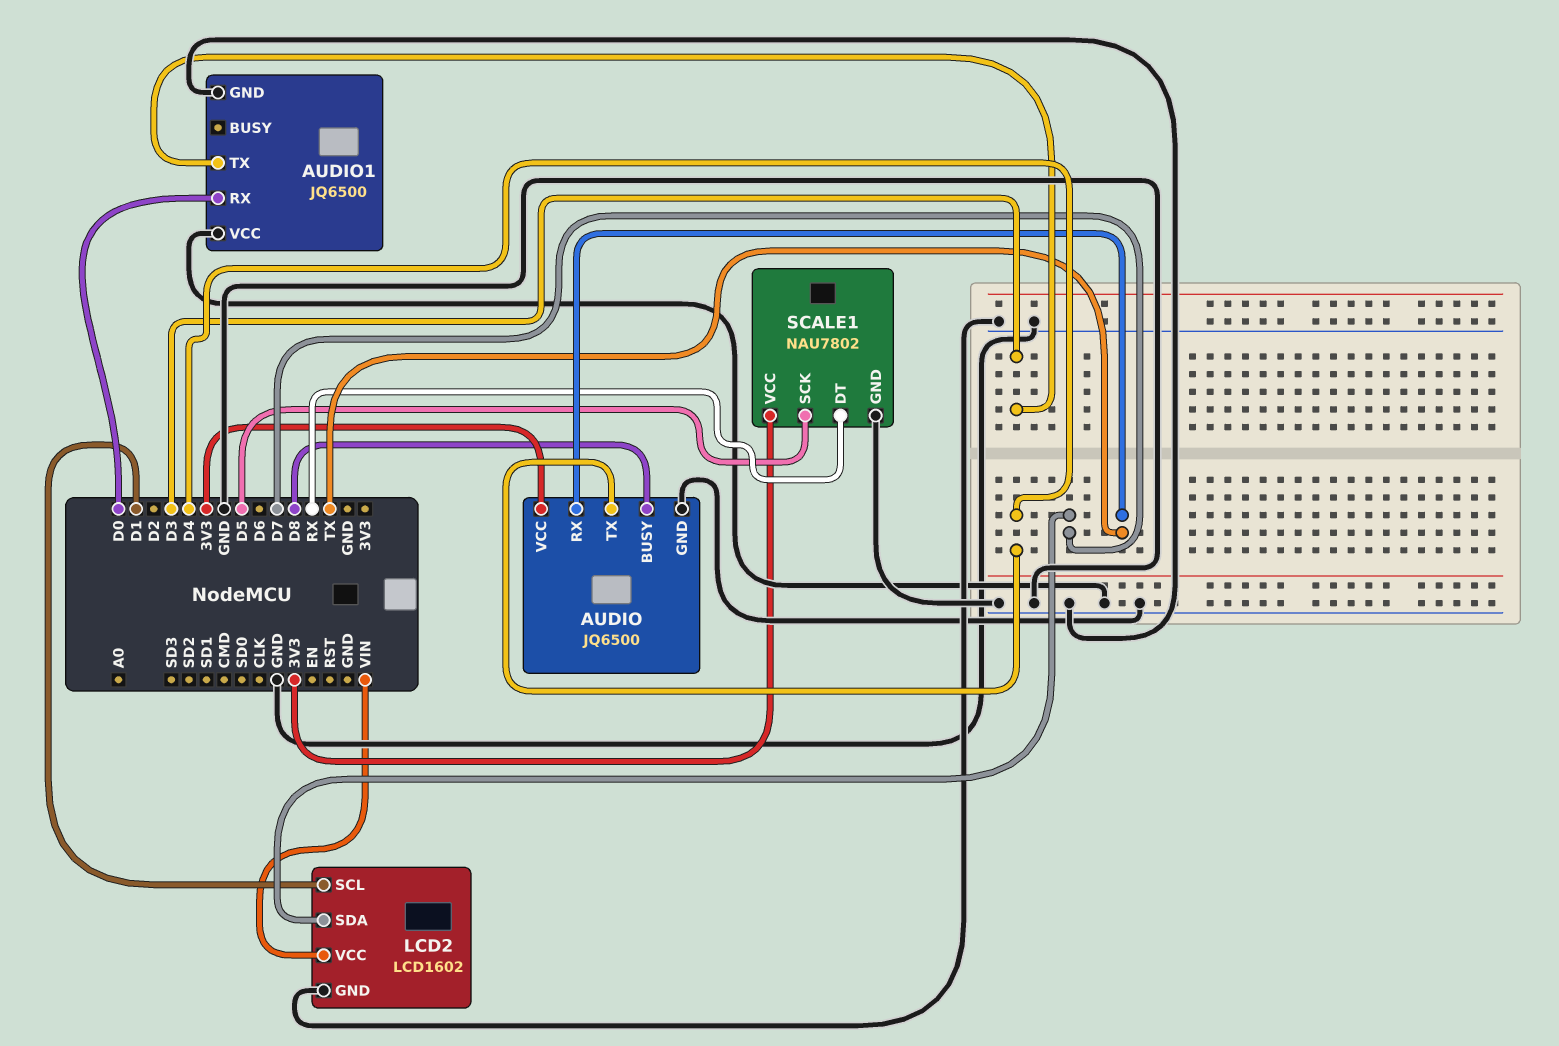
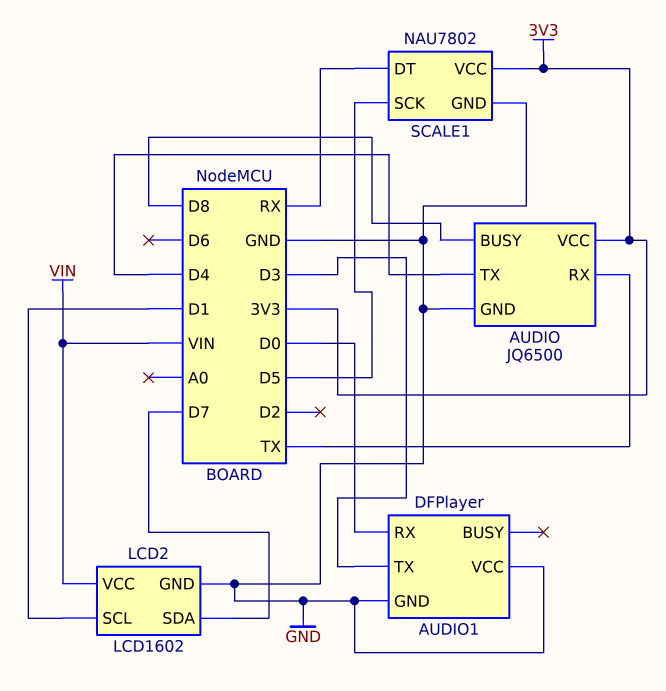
AUDIO1: JQ6500 -> DFPlayer

